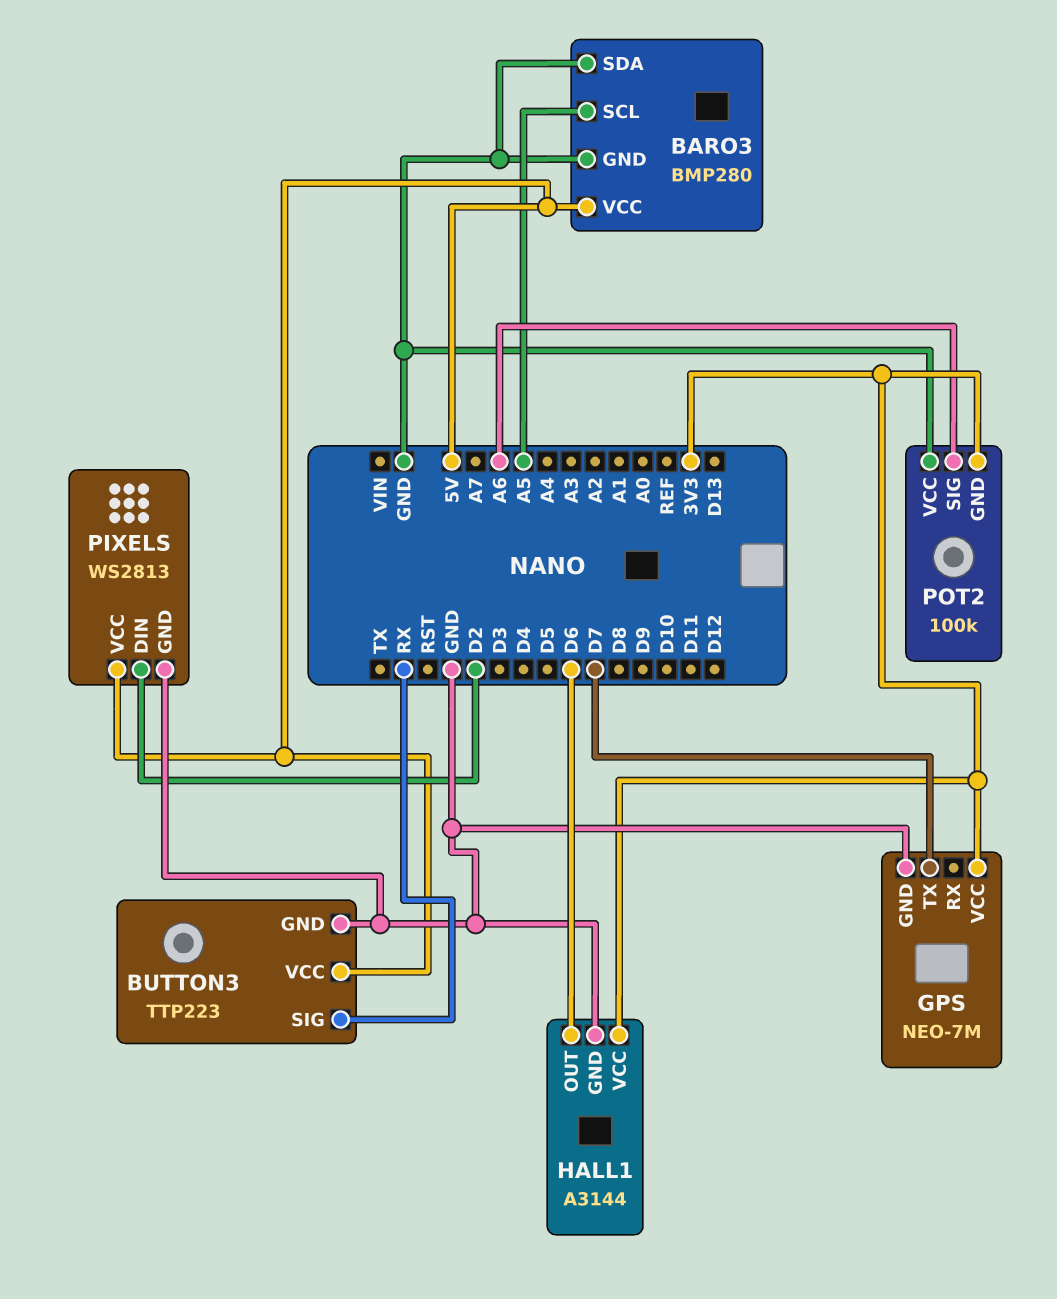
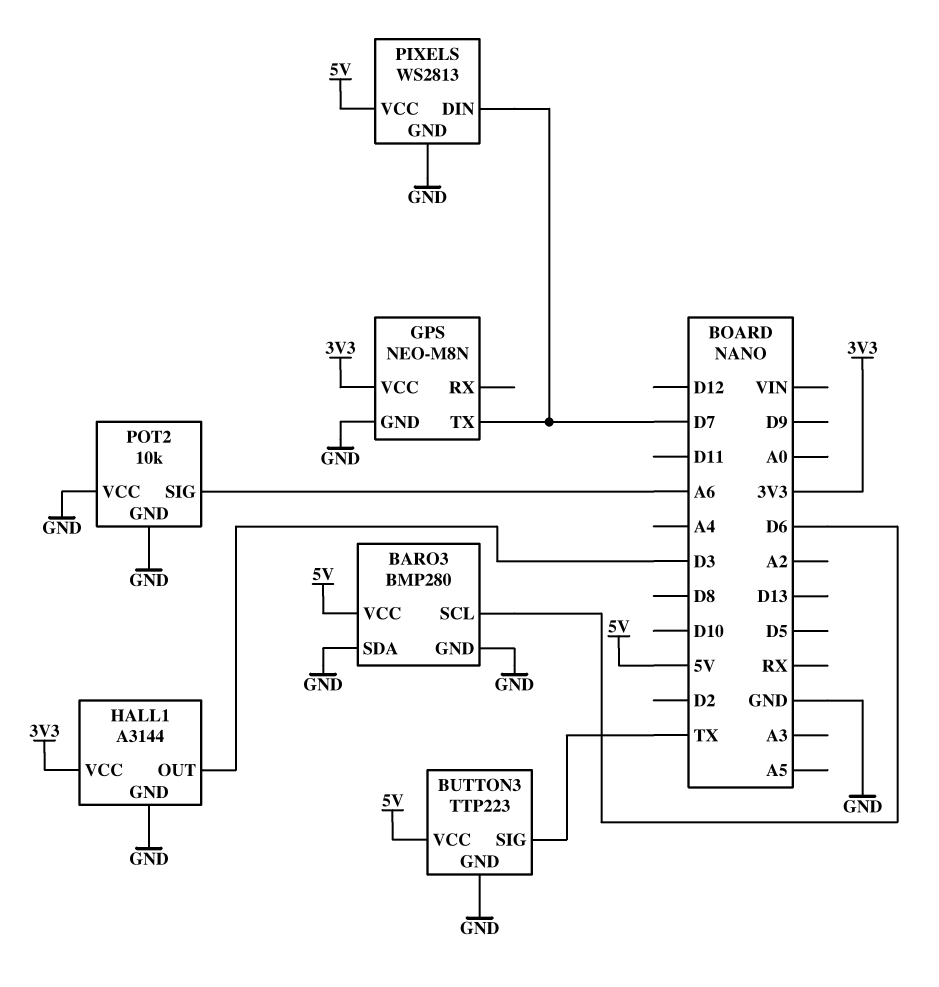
BARO3 pin SCL: A5 -> D6
BUTTON3 pin SIG: RX -> TX
GPS: NEO-7M -> NEO-M8N
HALL1 pin OUT: D6 -> D3
PIXELS pin DIN: D2 -> D7
POT2: 100k -> 10k
POT2 pin GND: 3V3 -> GND

